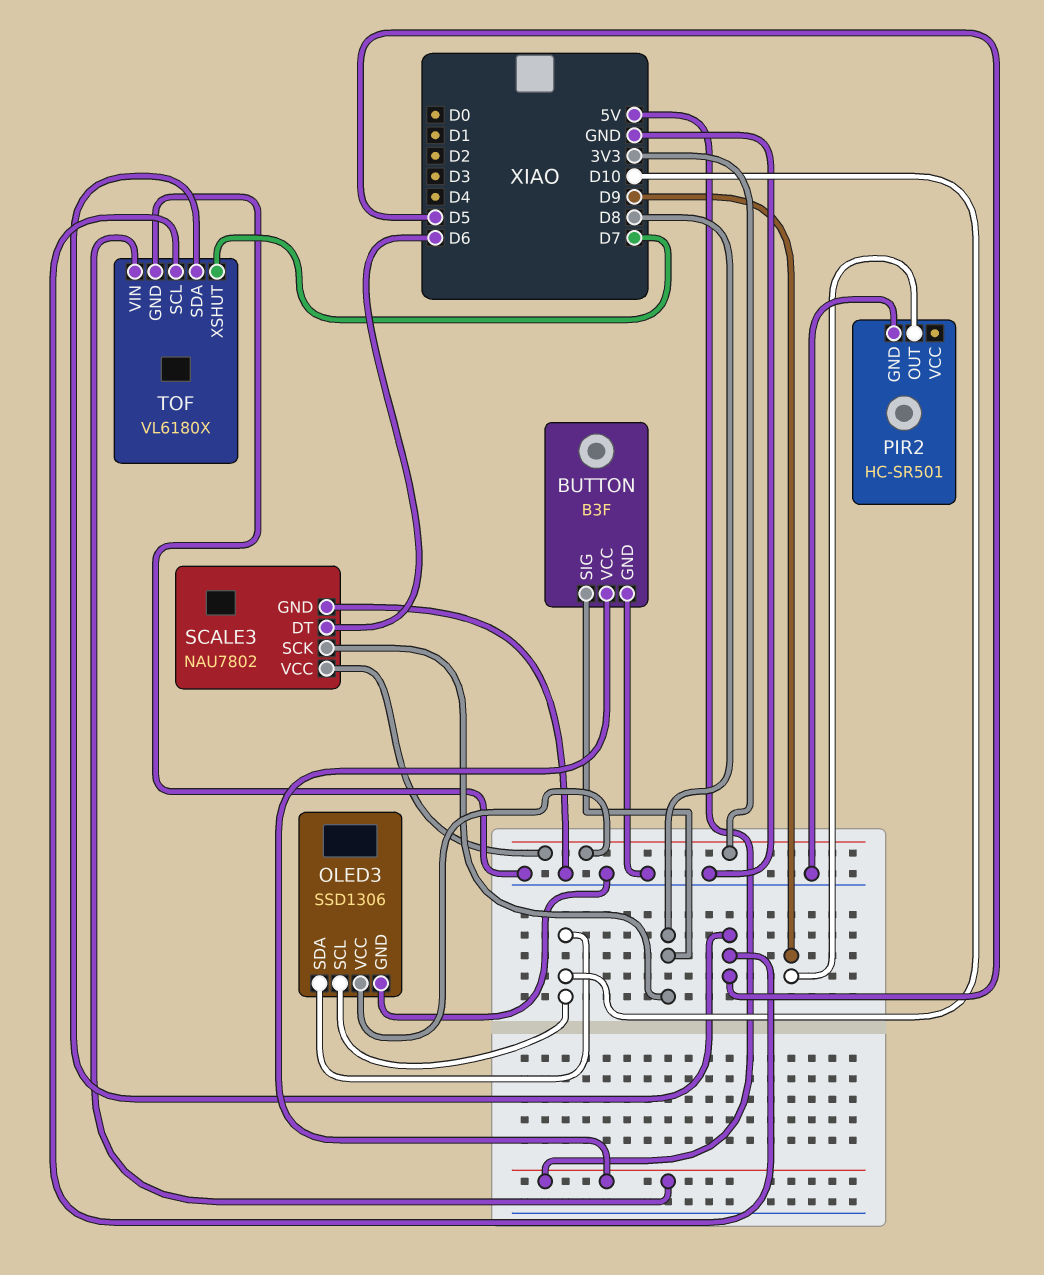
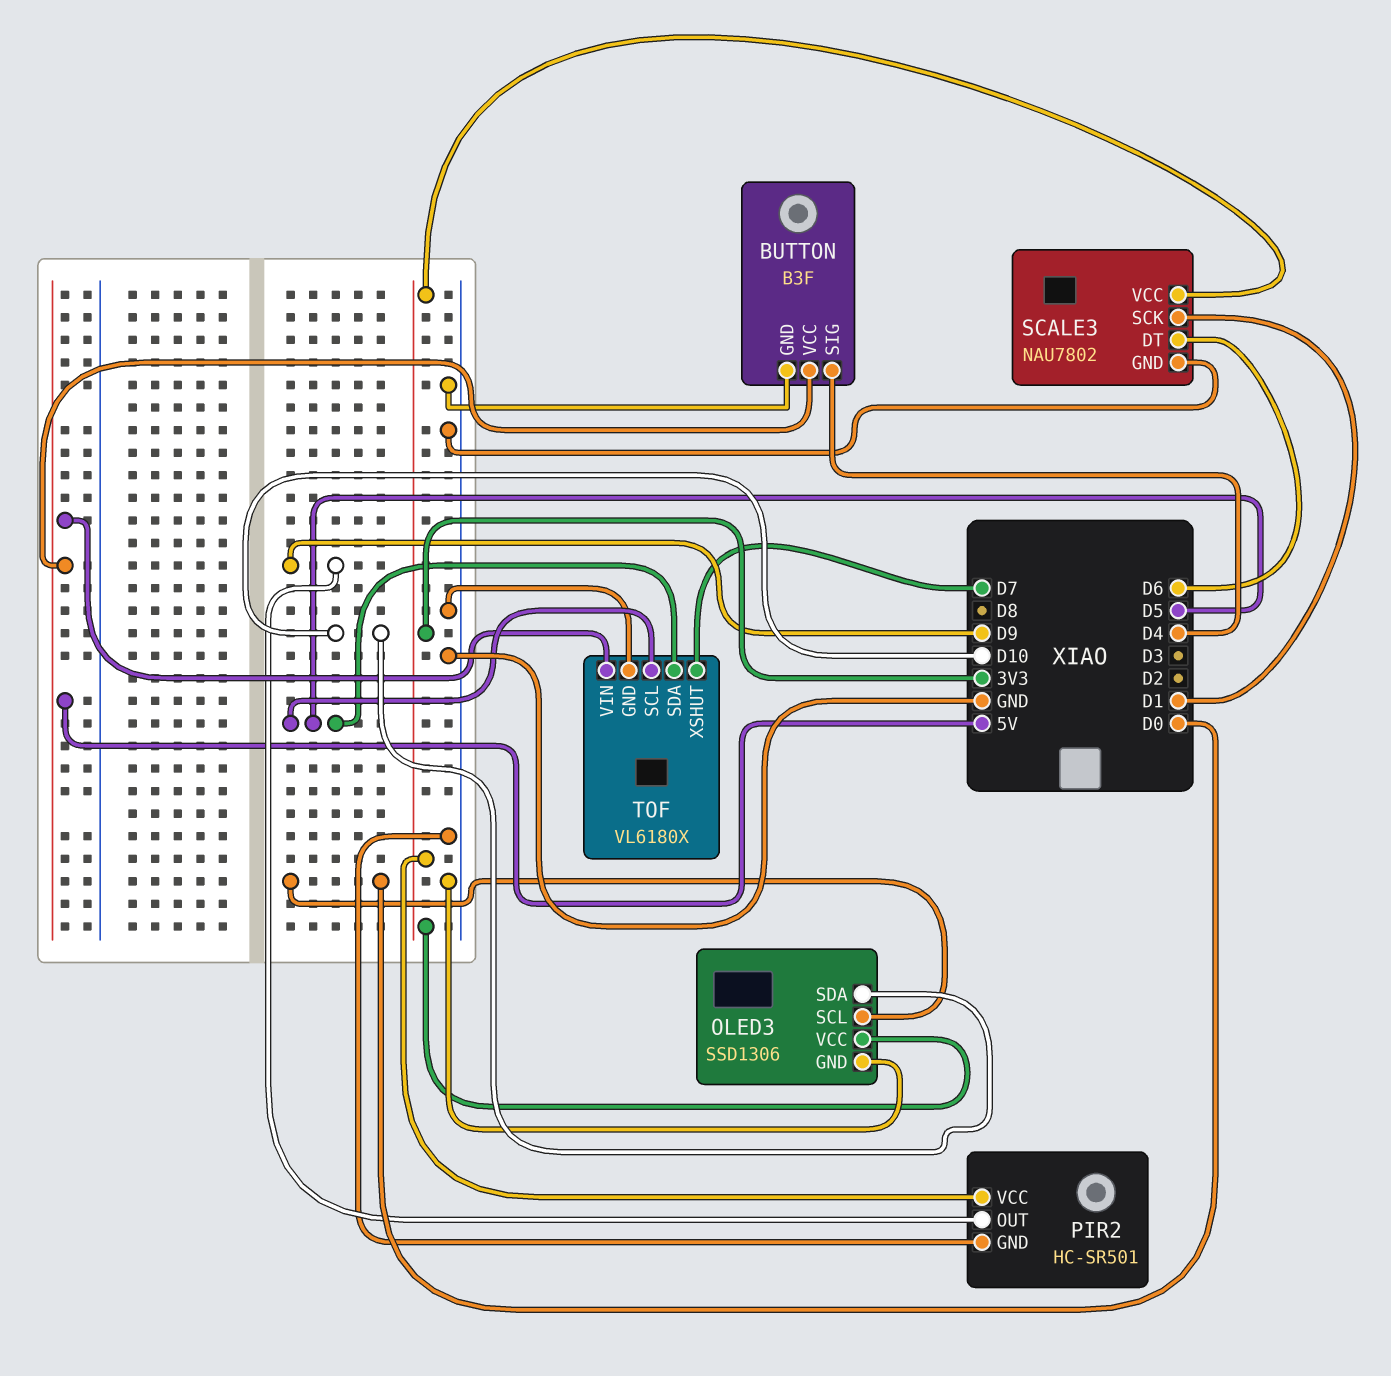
BUTTON pin SIG: D8 -> D4
OLED3 pin SCL: D10 -> D0
PIR2 pin VCC: none -> 3V3
SCALE3 pin SCK: D8 -> D1

